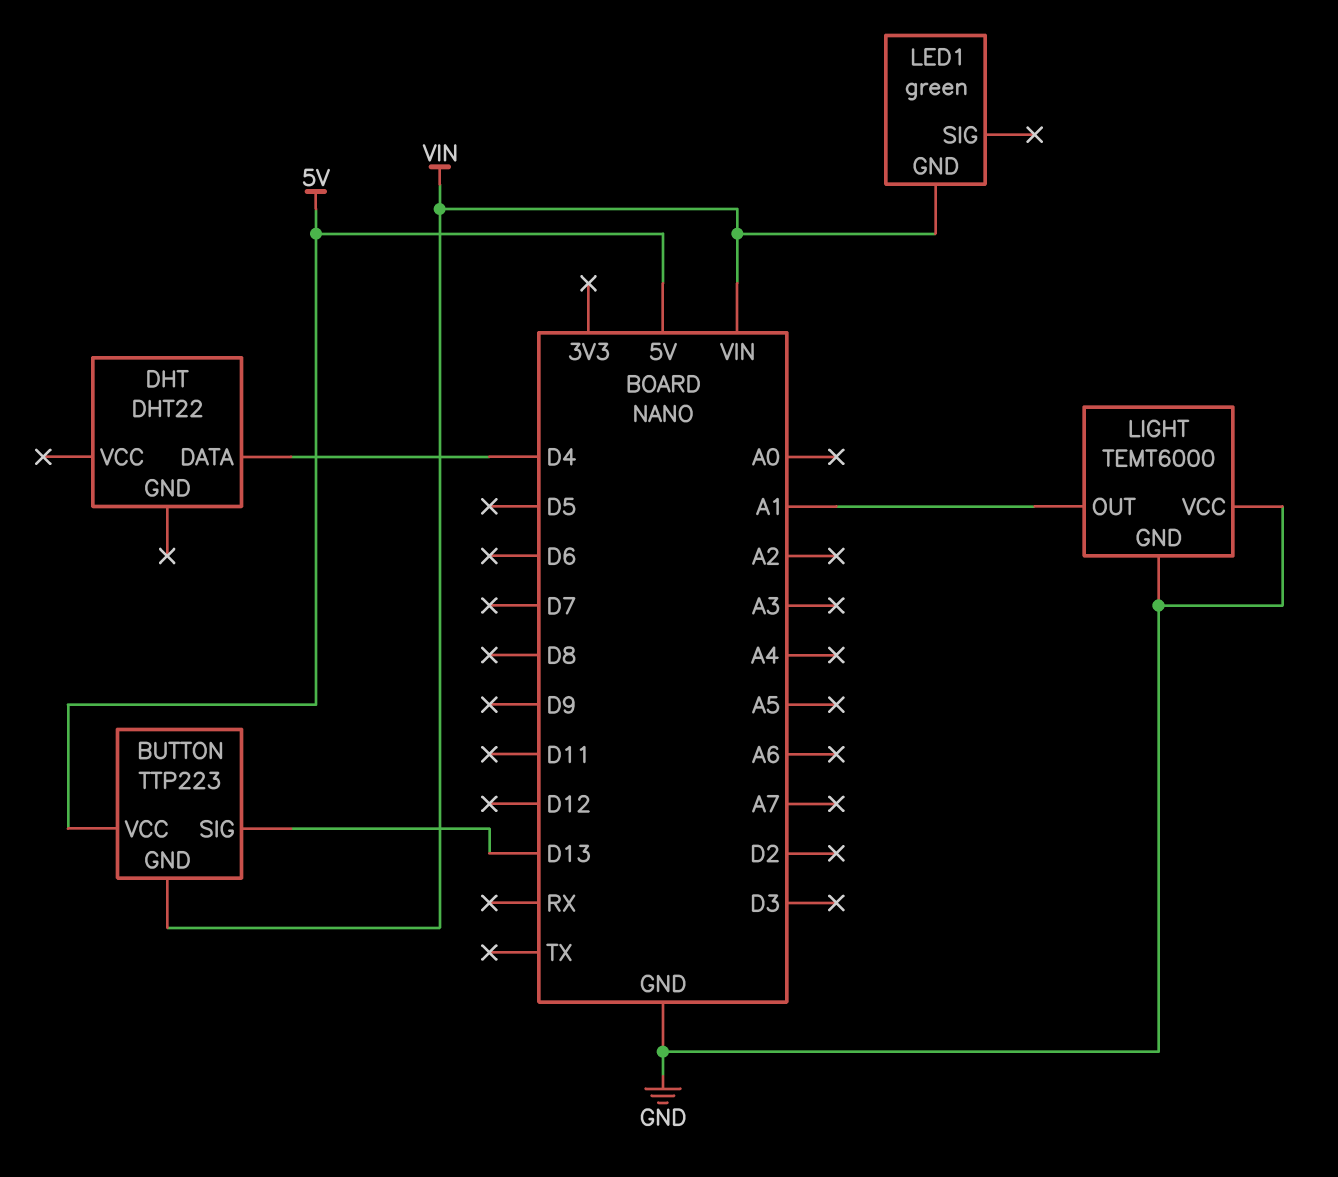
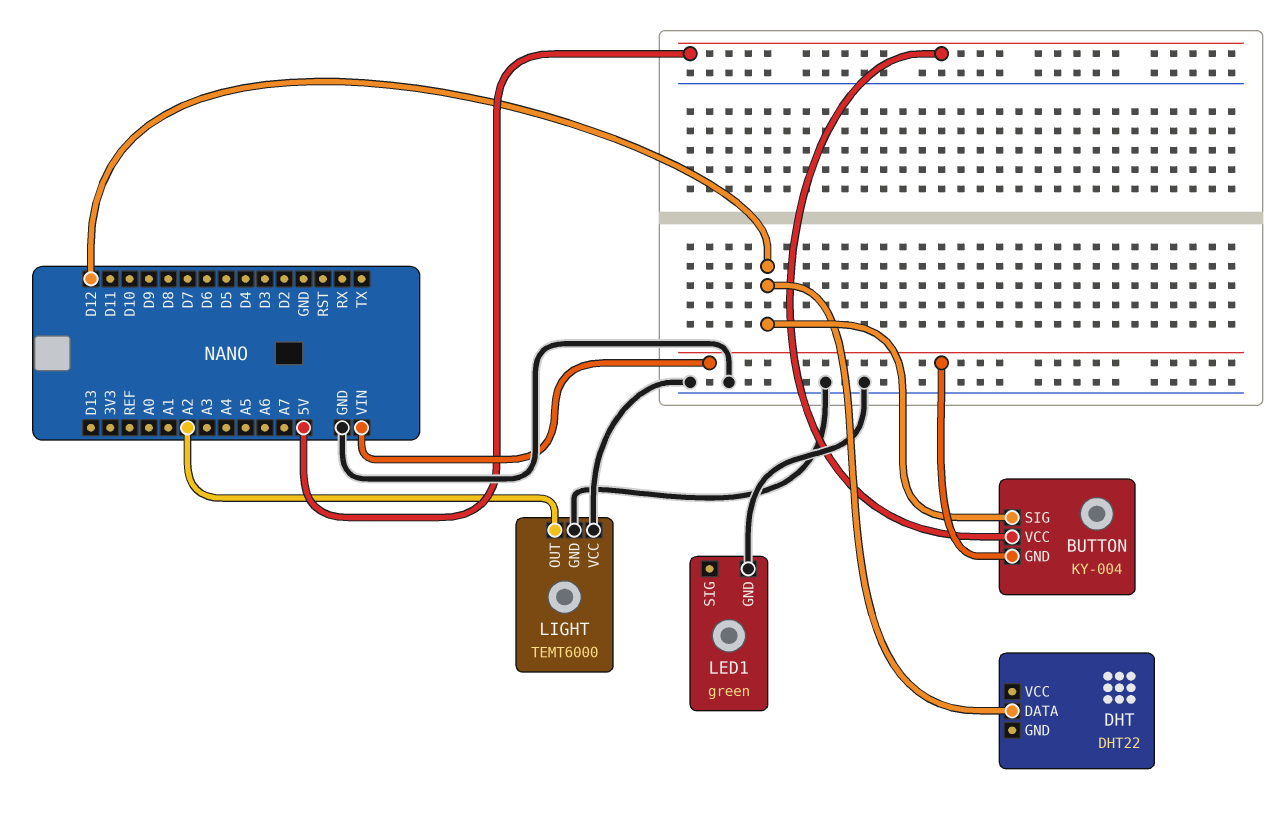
BUTTON: TTP223 -> KY-004
BUTTON pin SIG: D13 -> D12
DHT pin DATA: D4 -> D12
LED1 pin GND: VIN -> GND
LIGHT pin OUT: A1 -> A2

